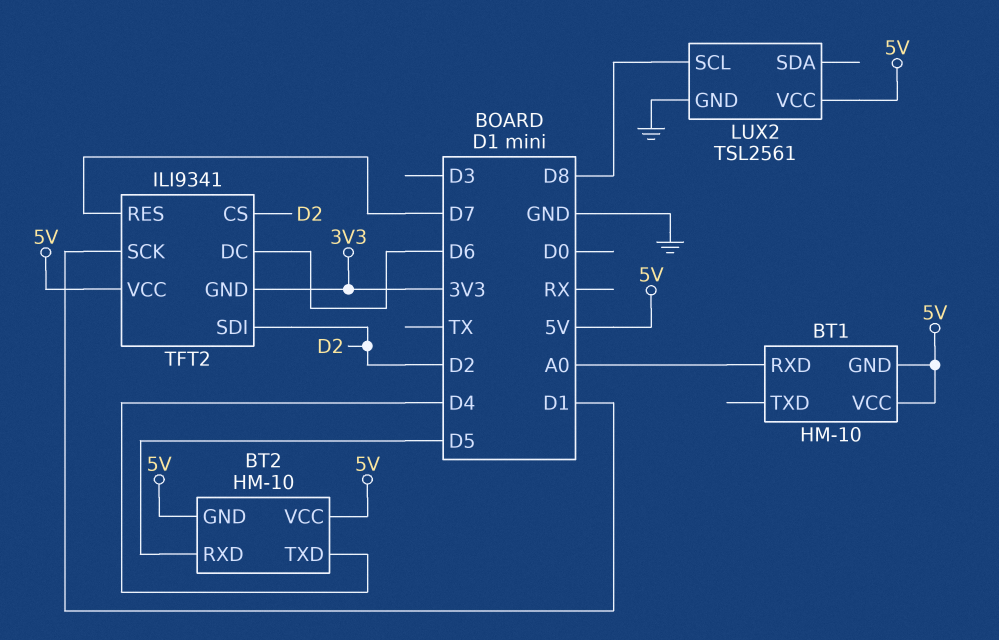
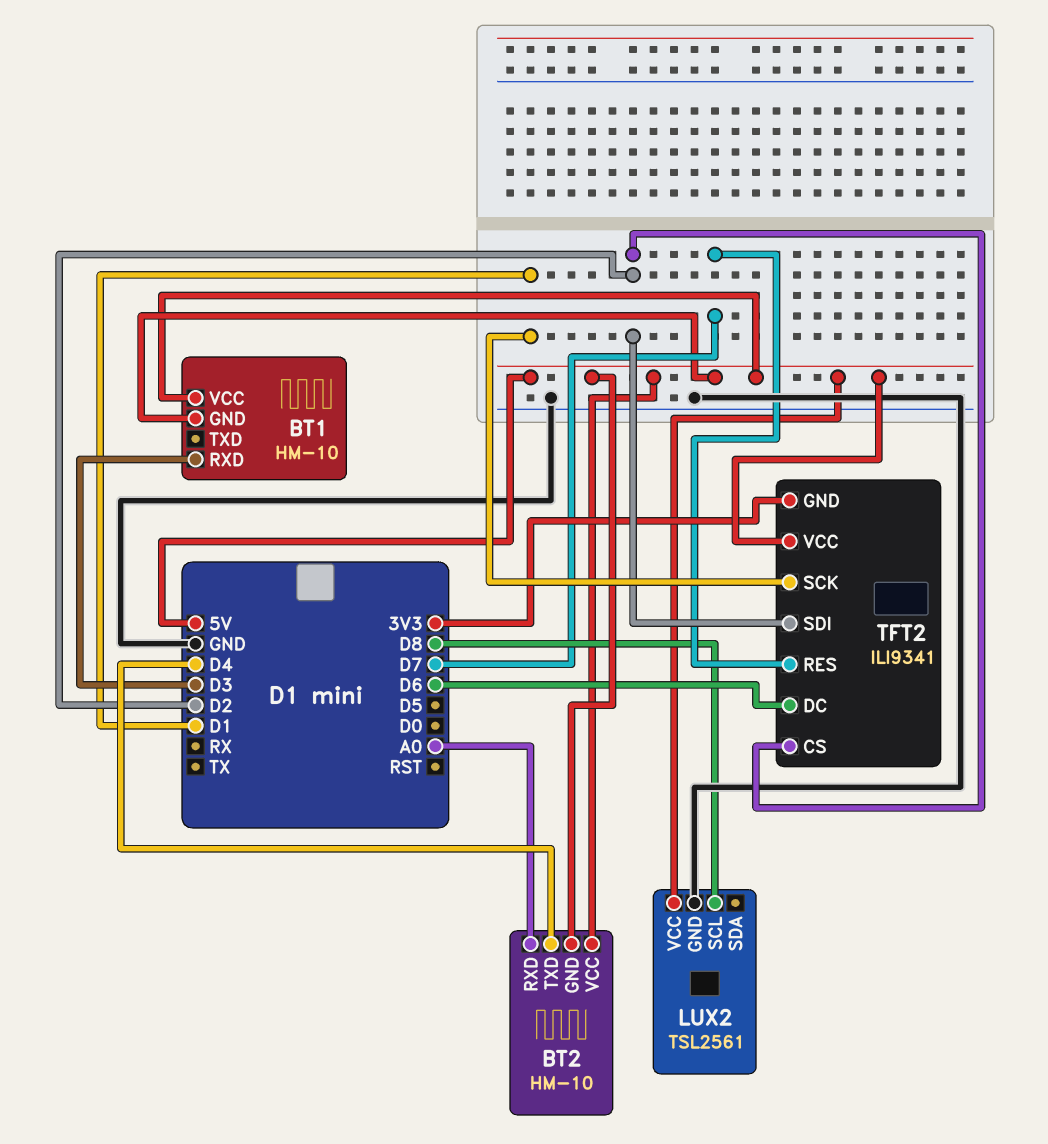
BT1 pin RXD: A0 -> D3
BT2 pin RXD: D5 -> A0

